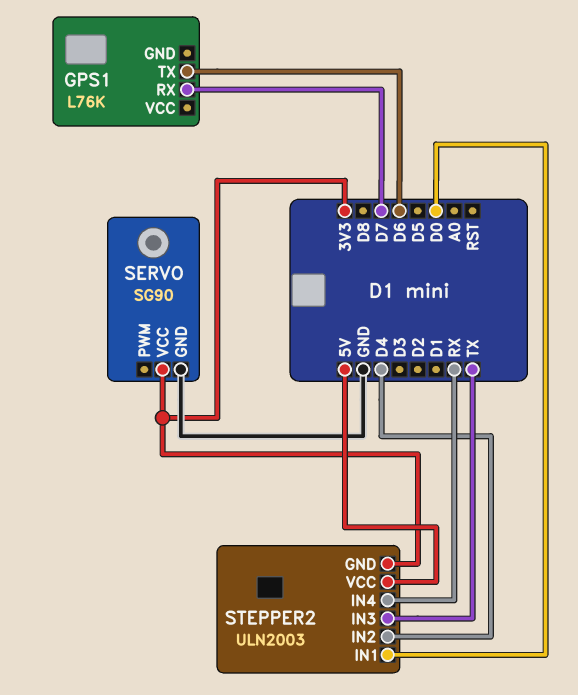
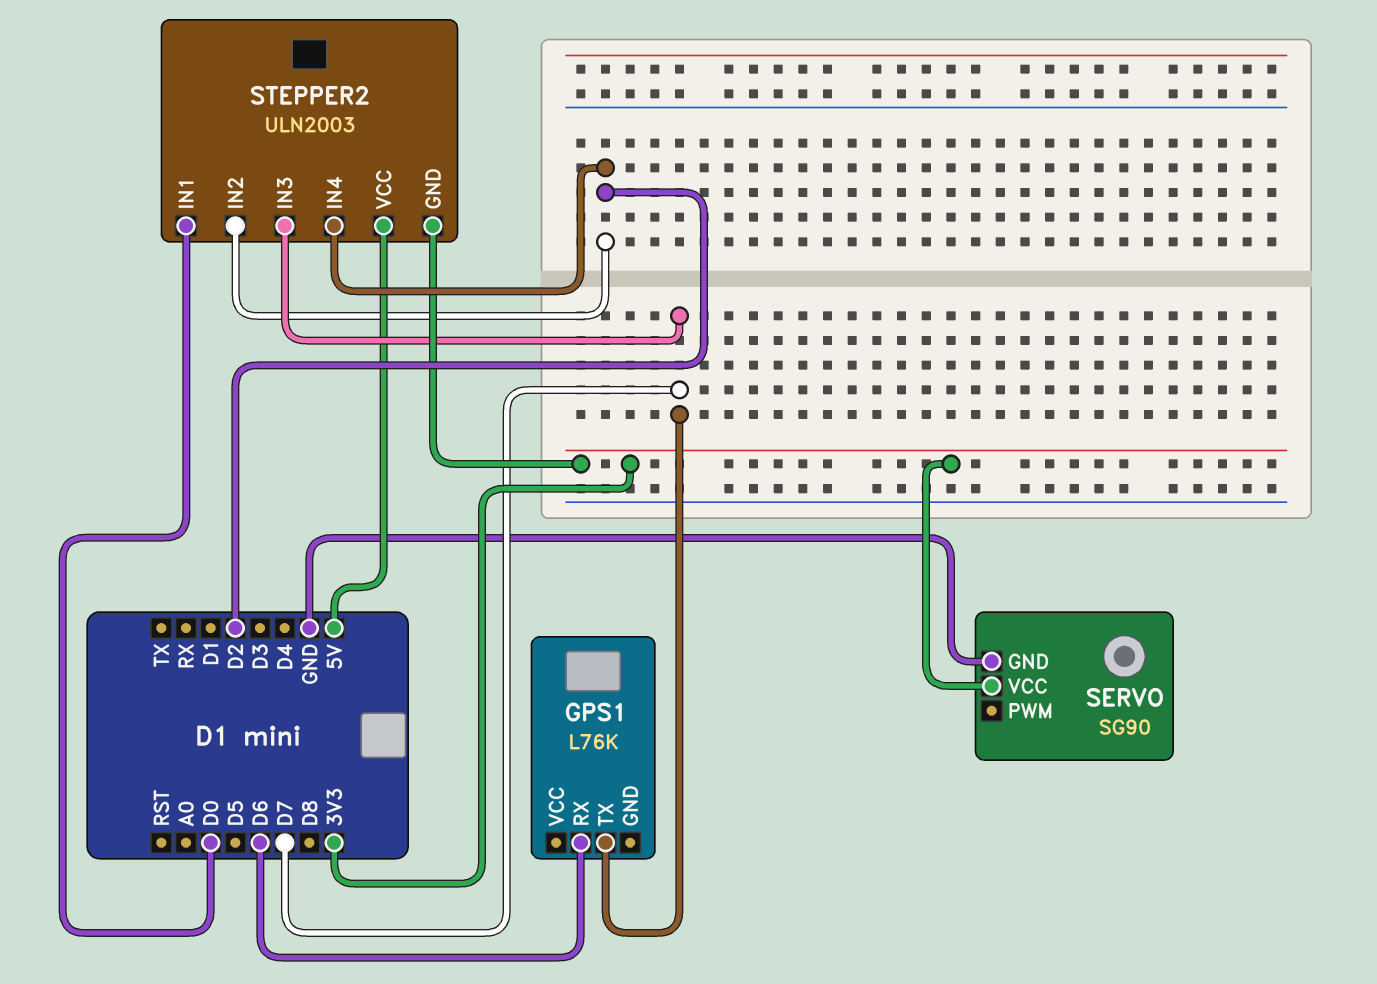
GPS1 pin RX: D7 -> D6
GPS1 pin TX: D6 -> D7
STEPPER2 pin IN2: D4 -> D2
STEPPER2 pin IN3: TX -> D7
STEPPER2 pin IN4: RX -> D2

